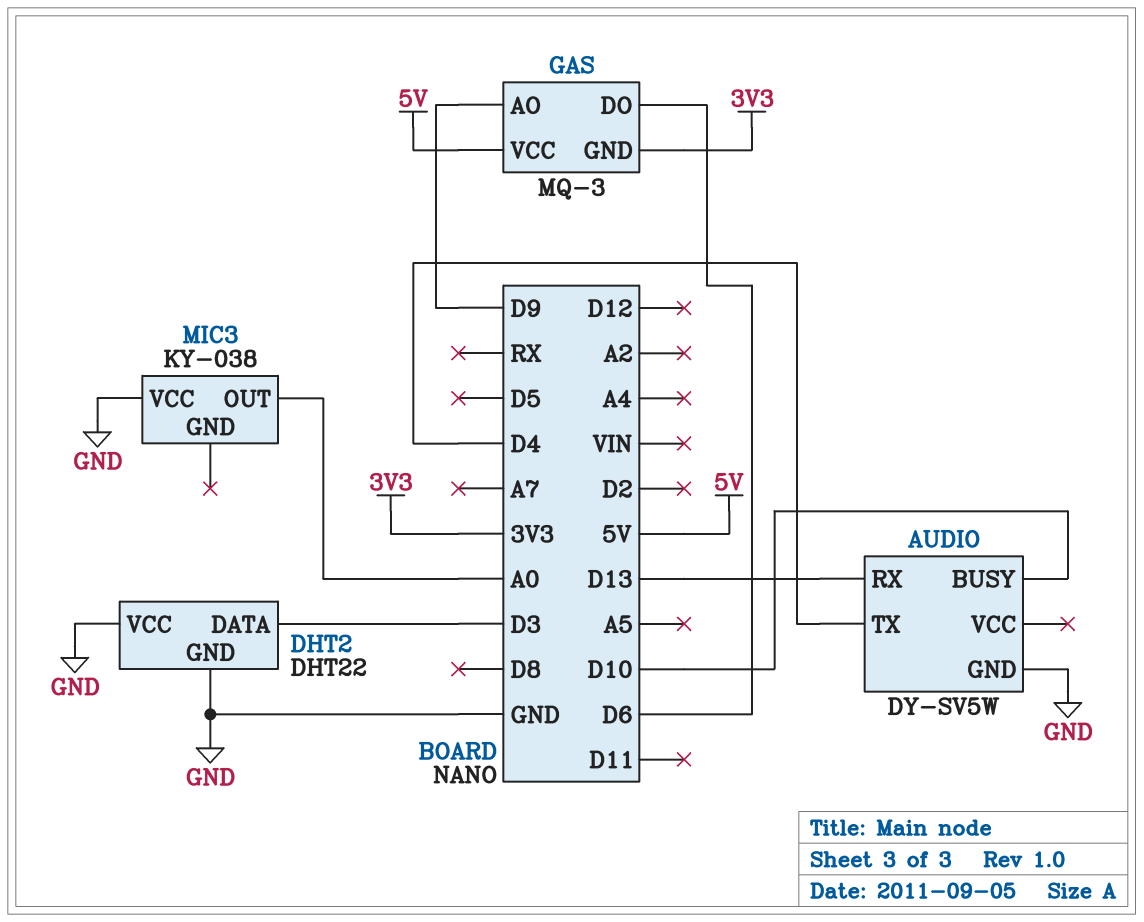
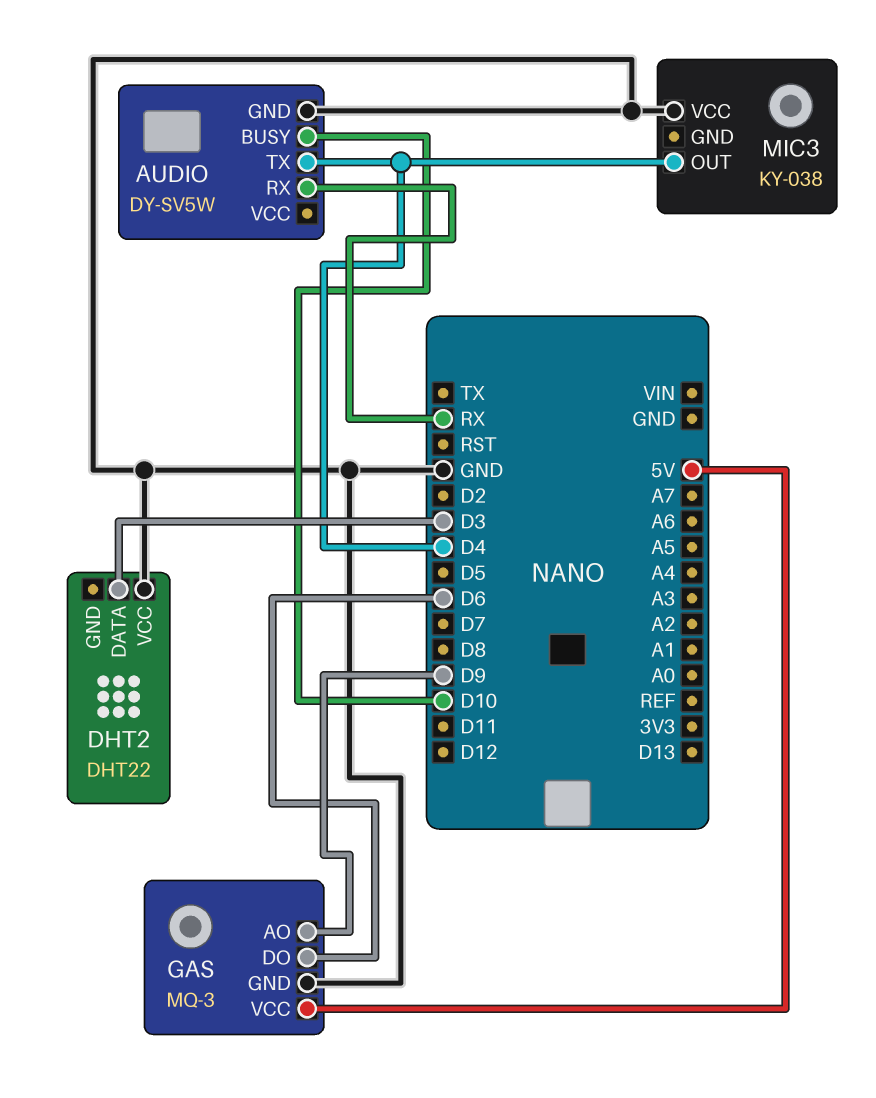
AUDIO pin RX: D13 -> RX
DHT2 pin GND: GND -> none
GAS pin GND: 3V3 -> GND
MIC3 pin OUT: A0 -> D4

